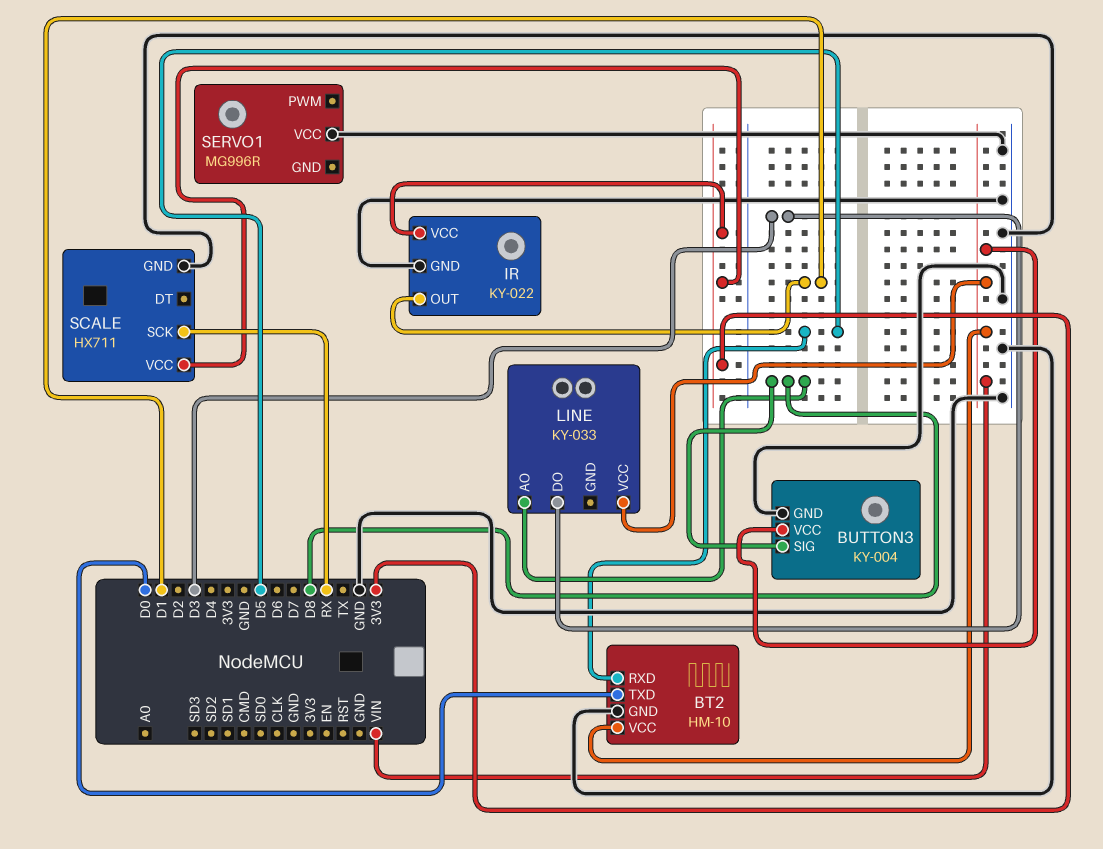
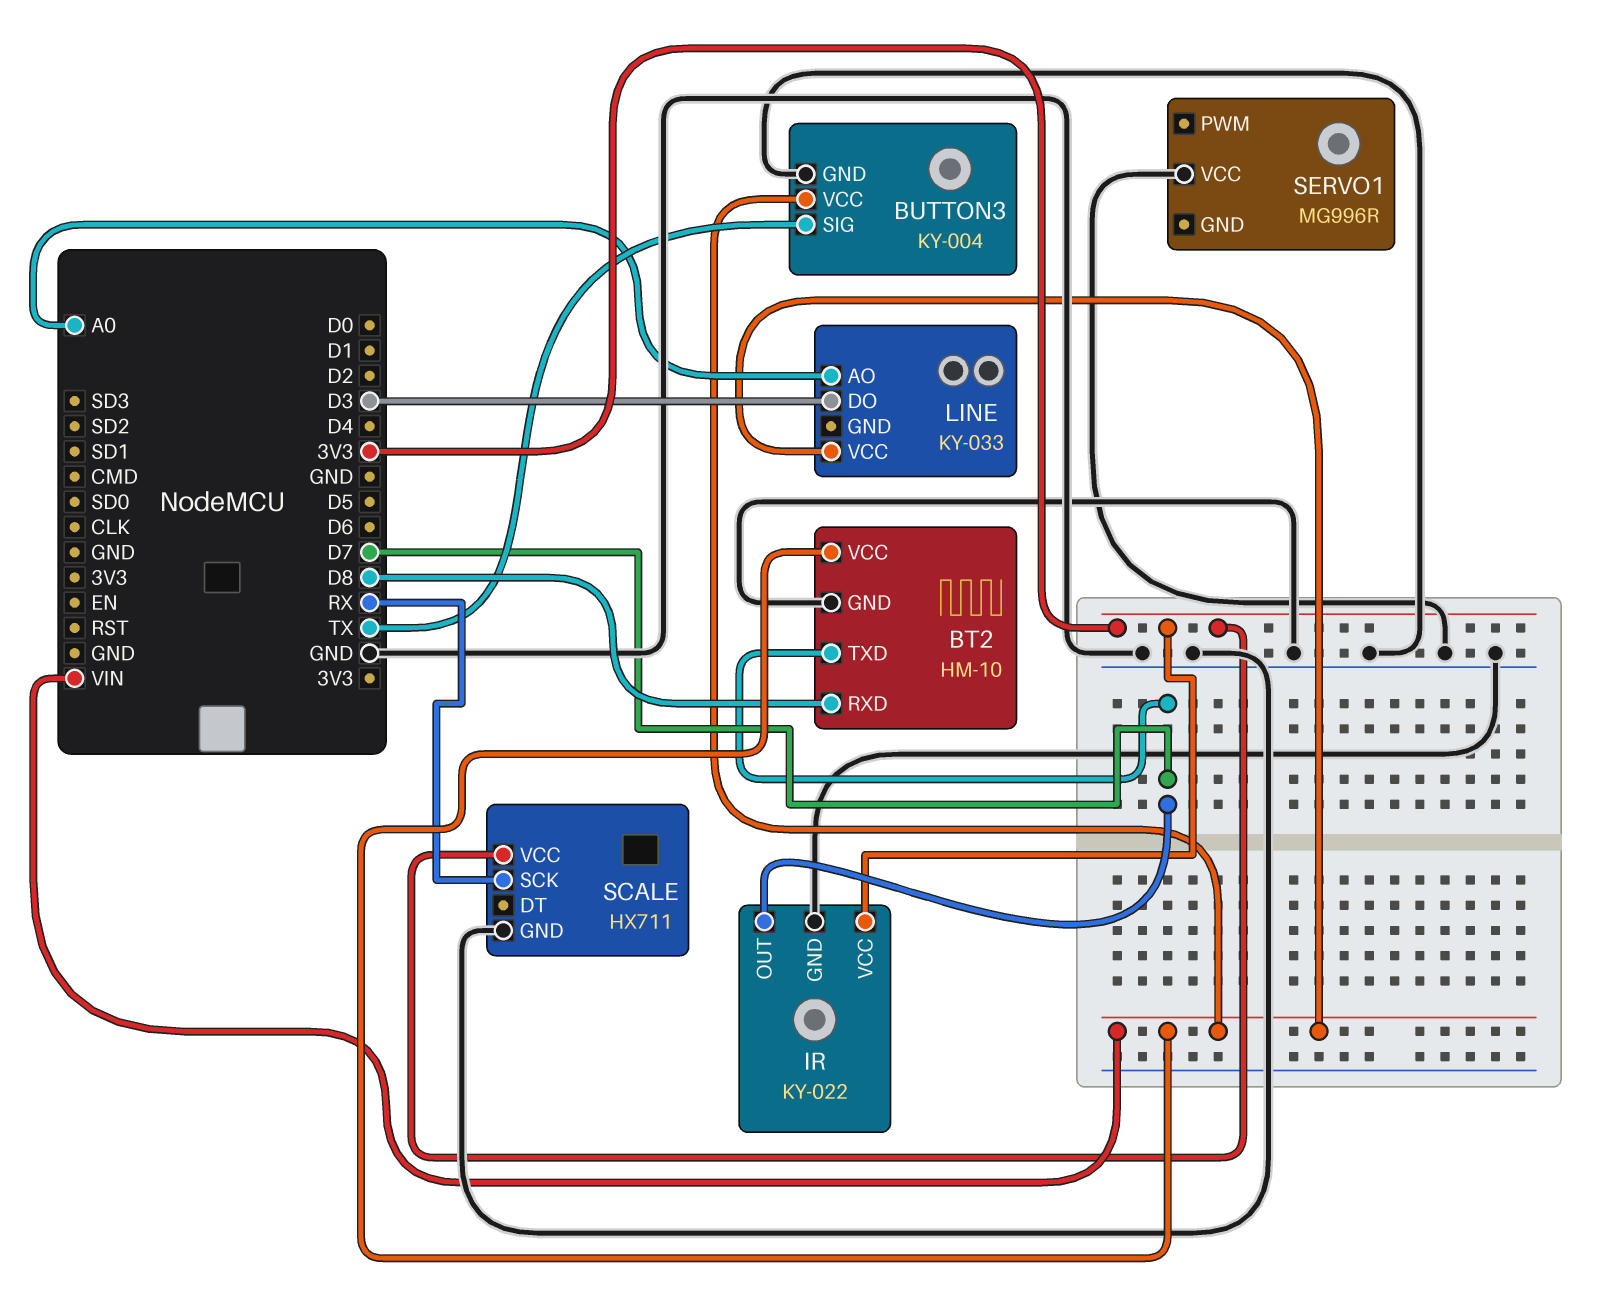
BT2 pin RXD: D5 -> D8
BT2 pin TXD: D0 -> D7
BUTTON3 pin SIG: D8 -> TX
IR pin OUT: D1 -> D7
LINE pin AO: D8 -> A0

